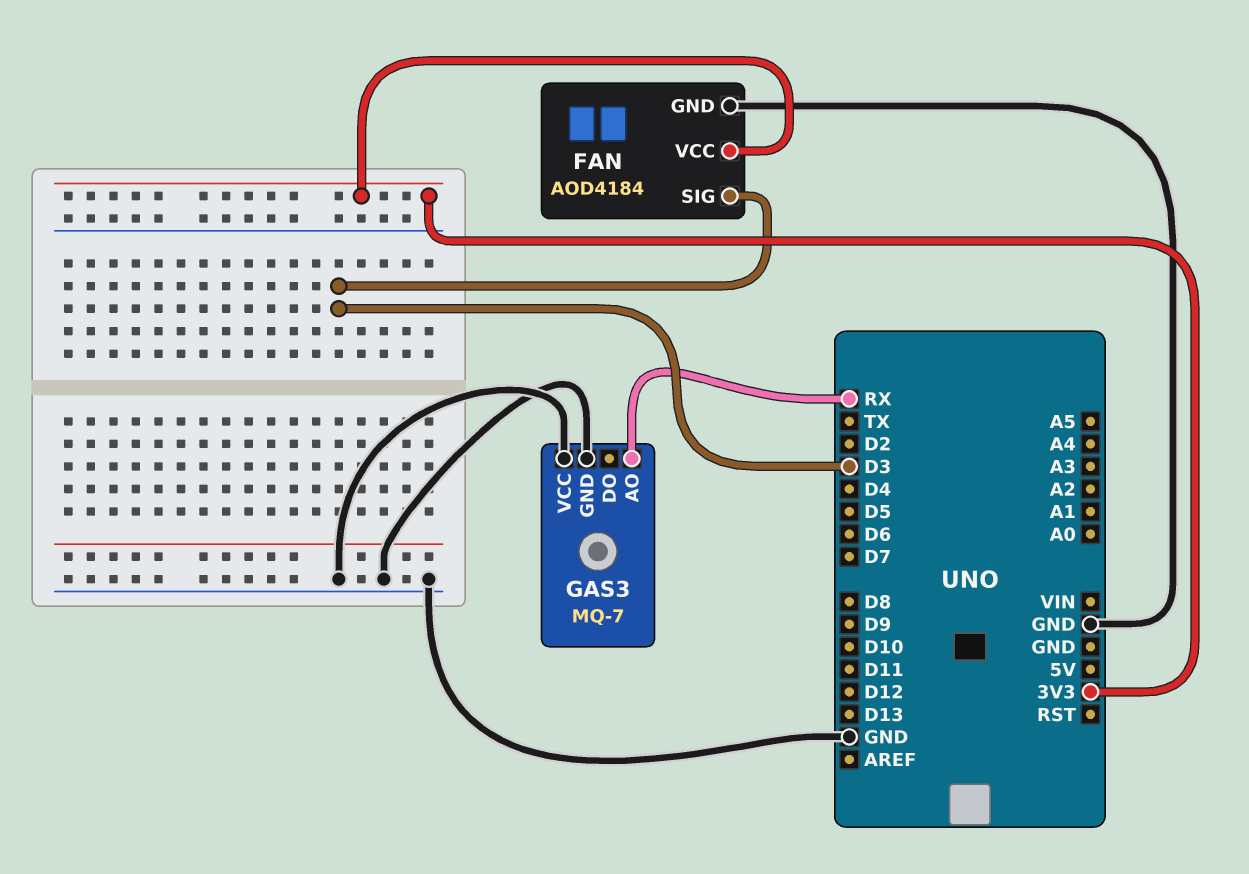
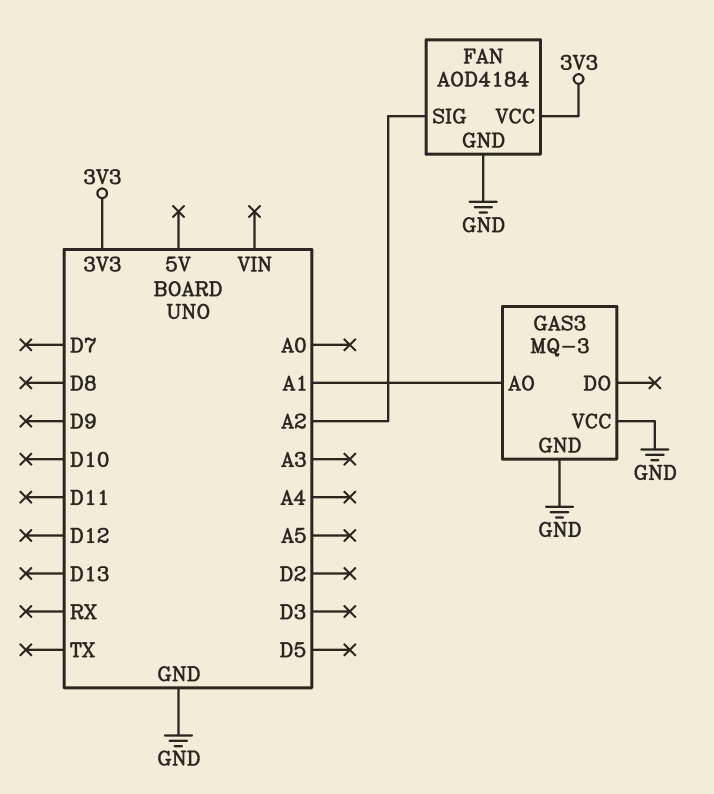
FAN pin SIG: D3 -> A2
GAS3: MQ-7 -> MQ-3
GAS3 pin AO: RX -> A1

